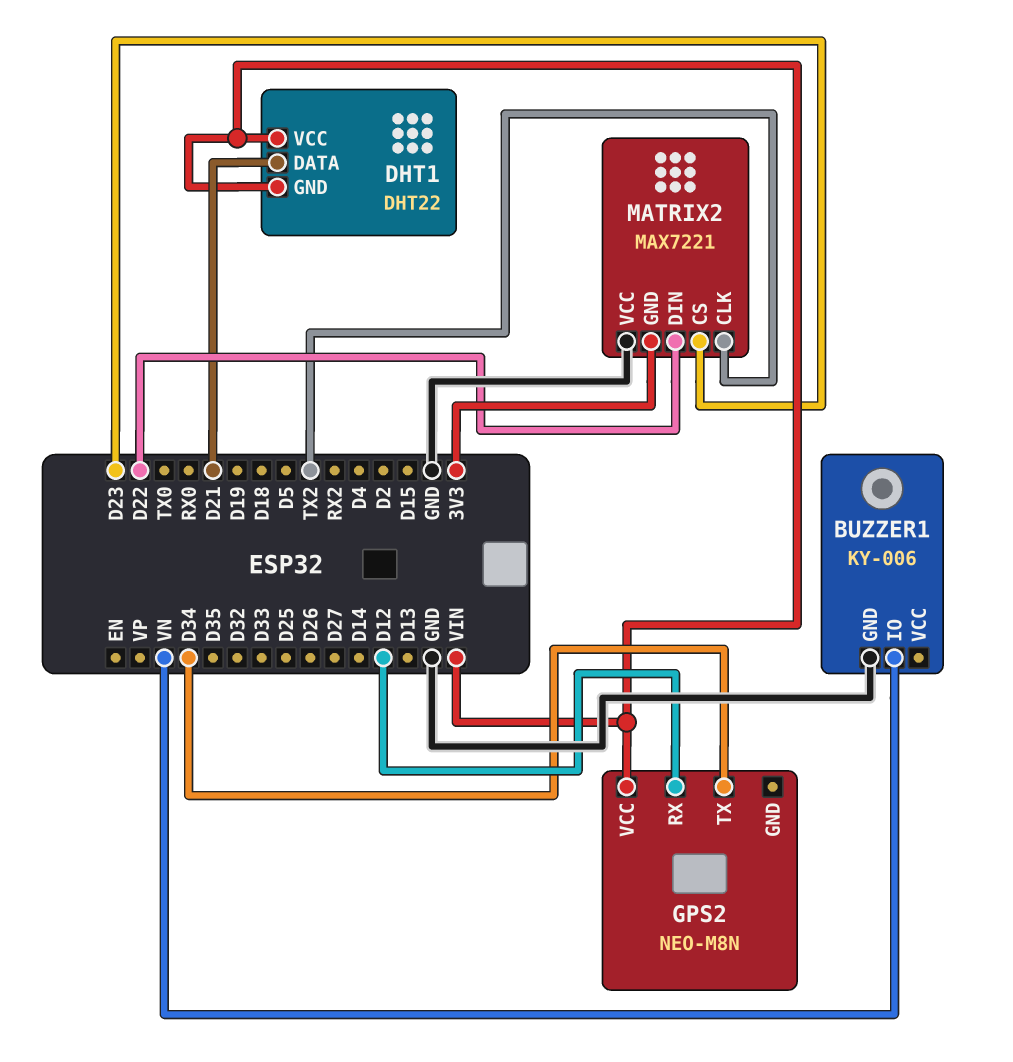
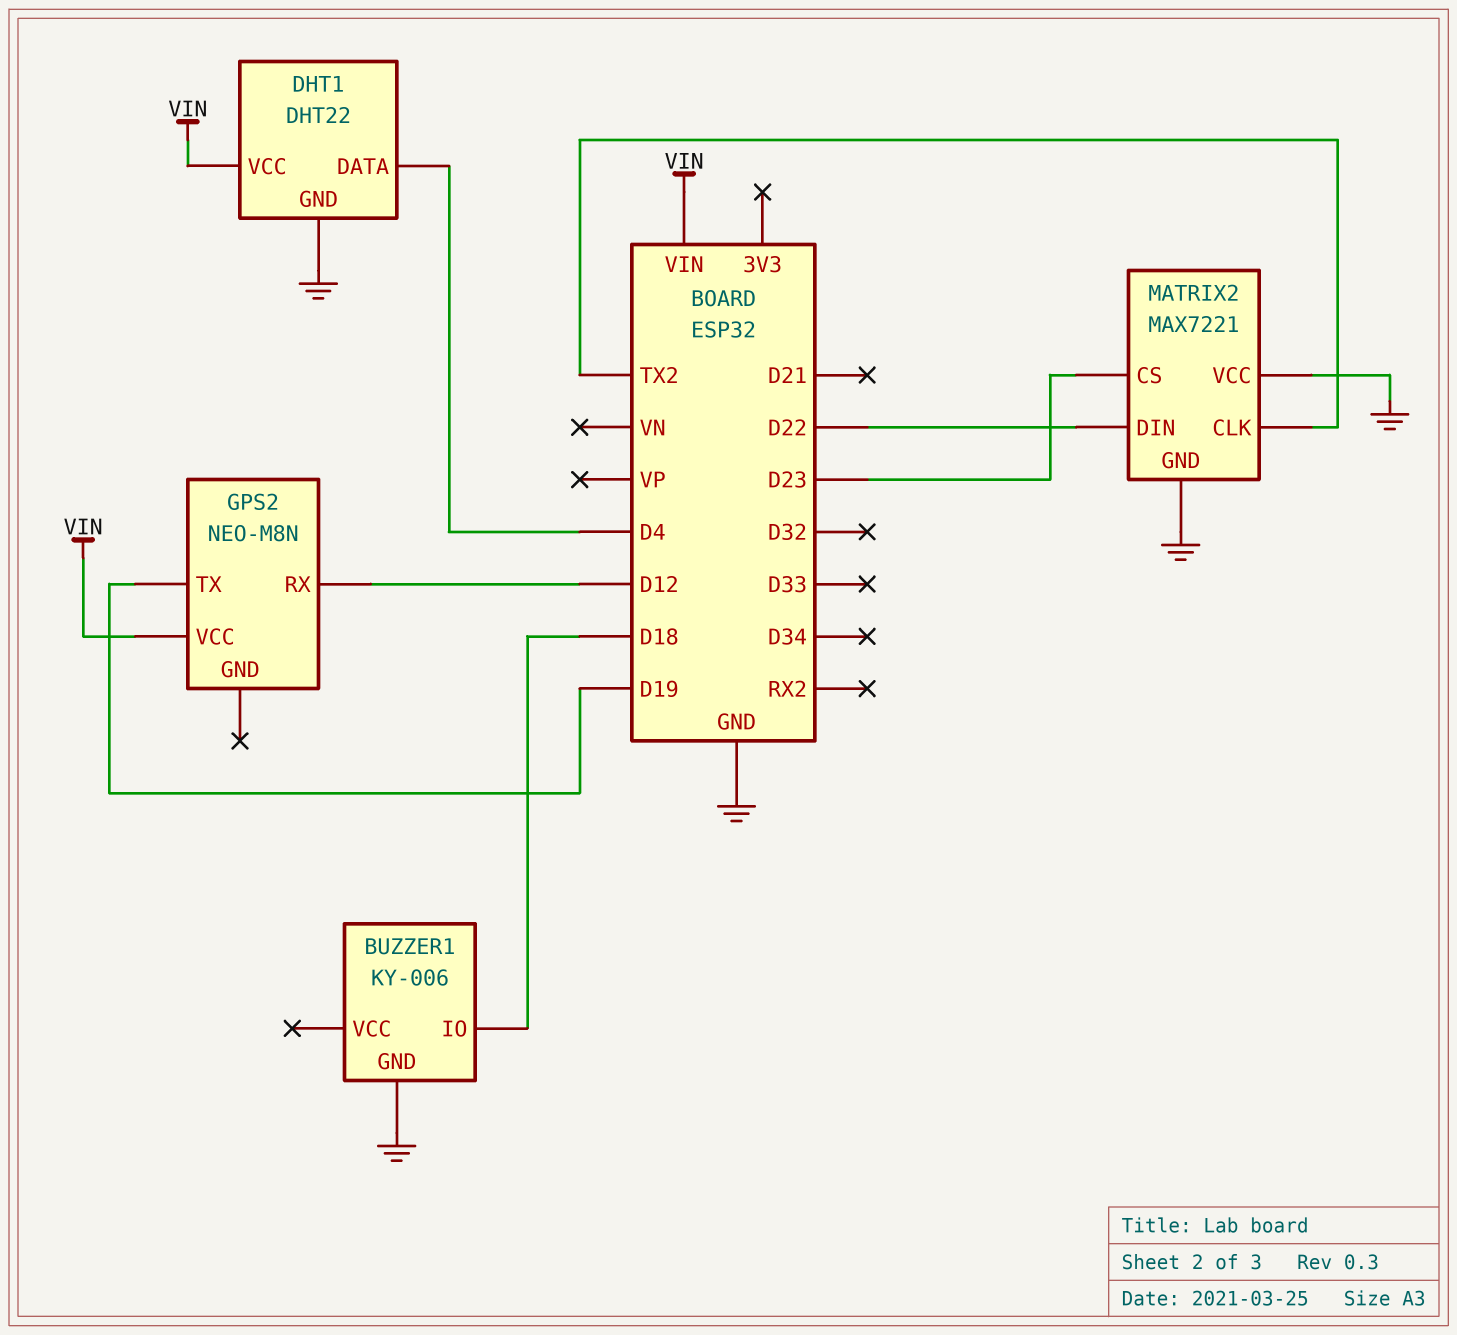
BUZZER1 pin IO: VN -> D18
DHT1 pin DATA: D21 -> D4
DHT1 pin GND: VIN -> GND
GPS2 pin TX: D34 -> D19
MATRIX2 pin GND: 3V3 -> GND

